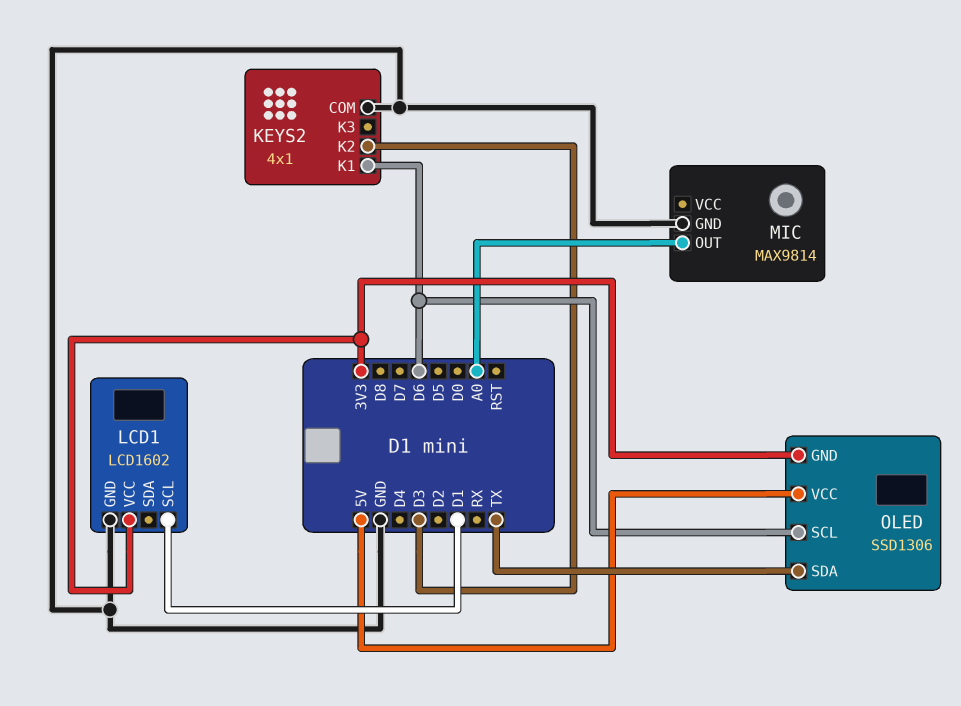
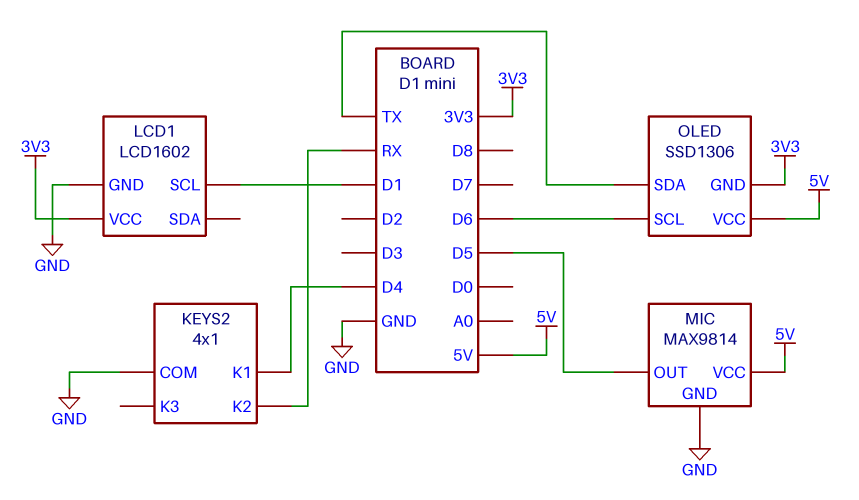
KEYS2 pin K1: D6 -> D4
KEYS2 pin K2: D3 -> RX
MIC pin OUT: A0 -> D5
MIC pin VCC: none -> 5V

